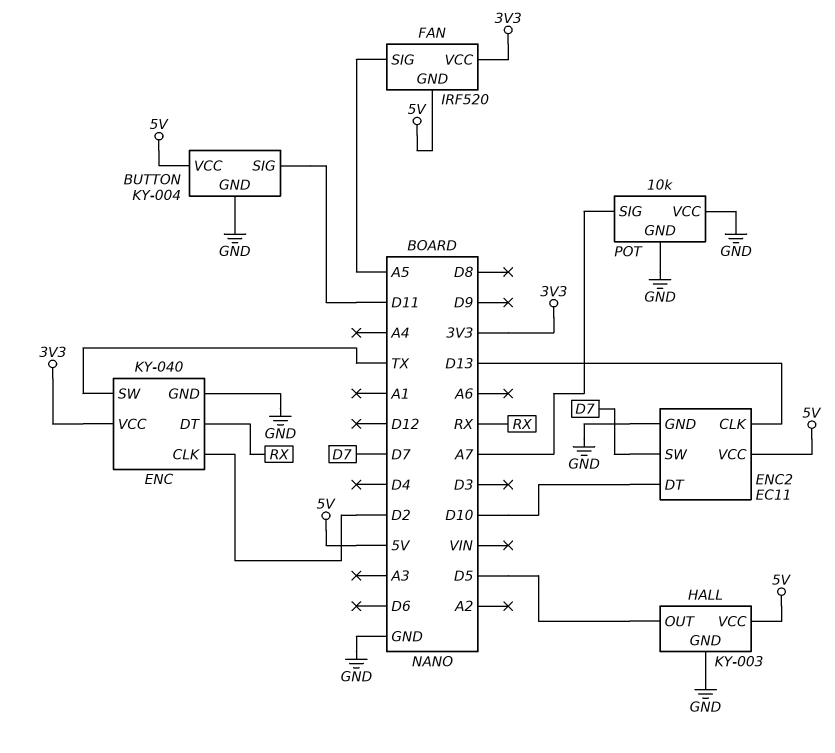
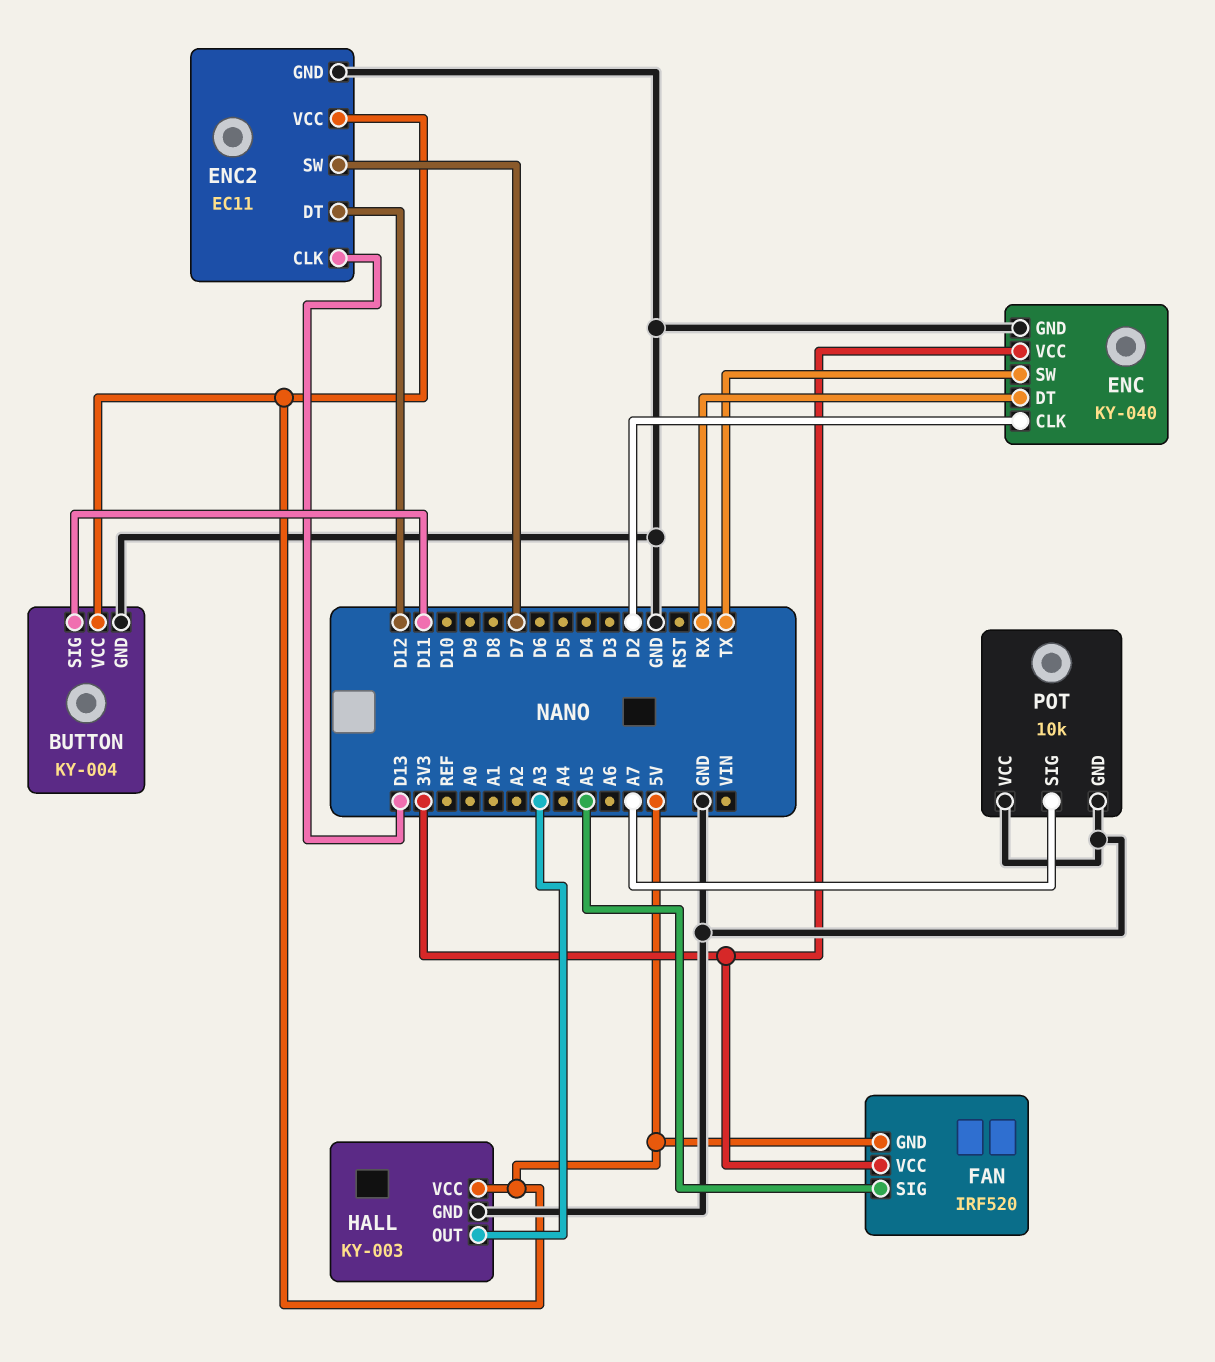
ENC2 pin DT: D10 -> D12
HALL pin OUT: D5 -> A3

